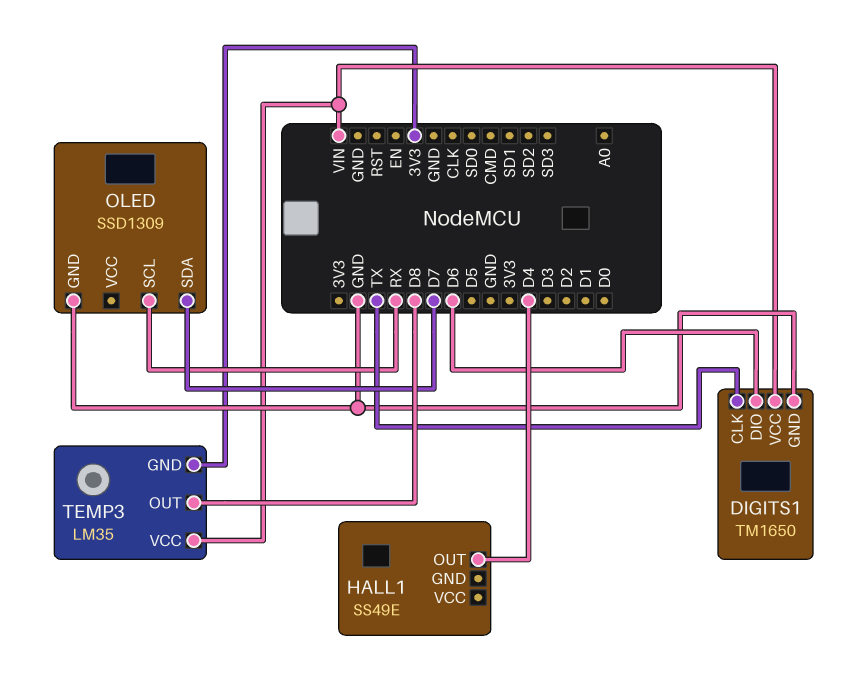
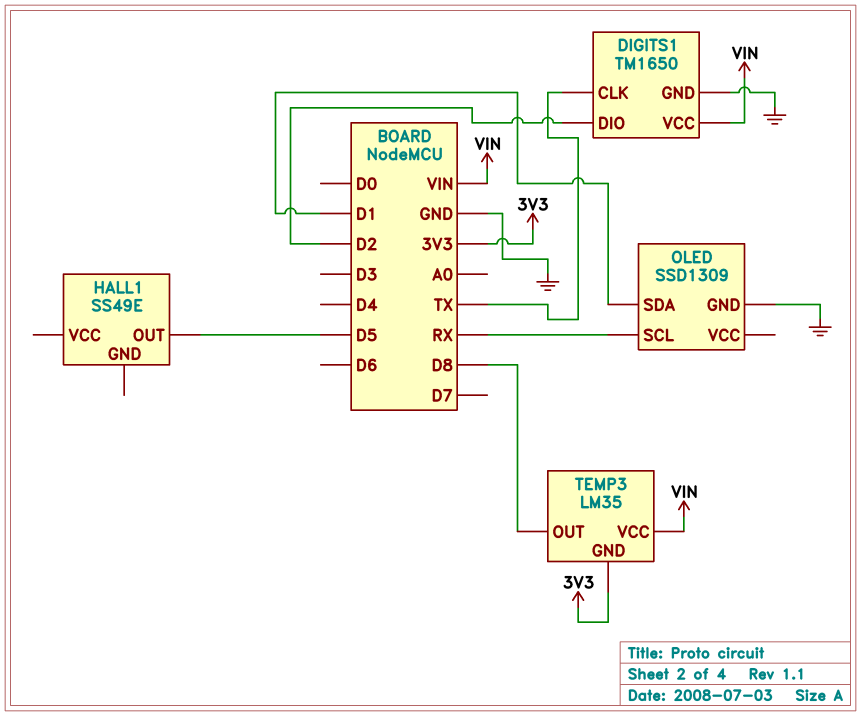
DIGITS1 pin DIO: D6 -> D2
HALL1 pin OUT: D4 -> D5
OLED pin SDA: D7 -> D1

